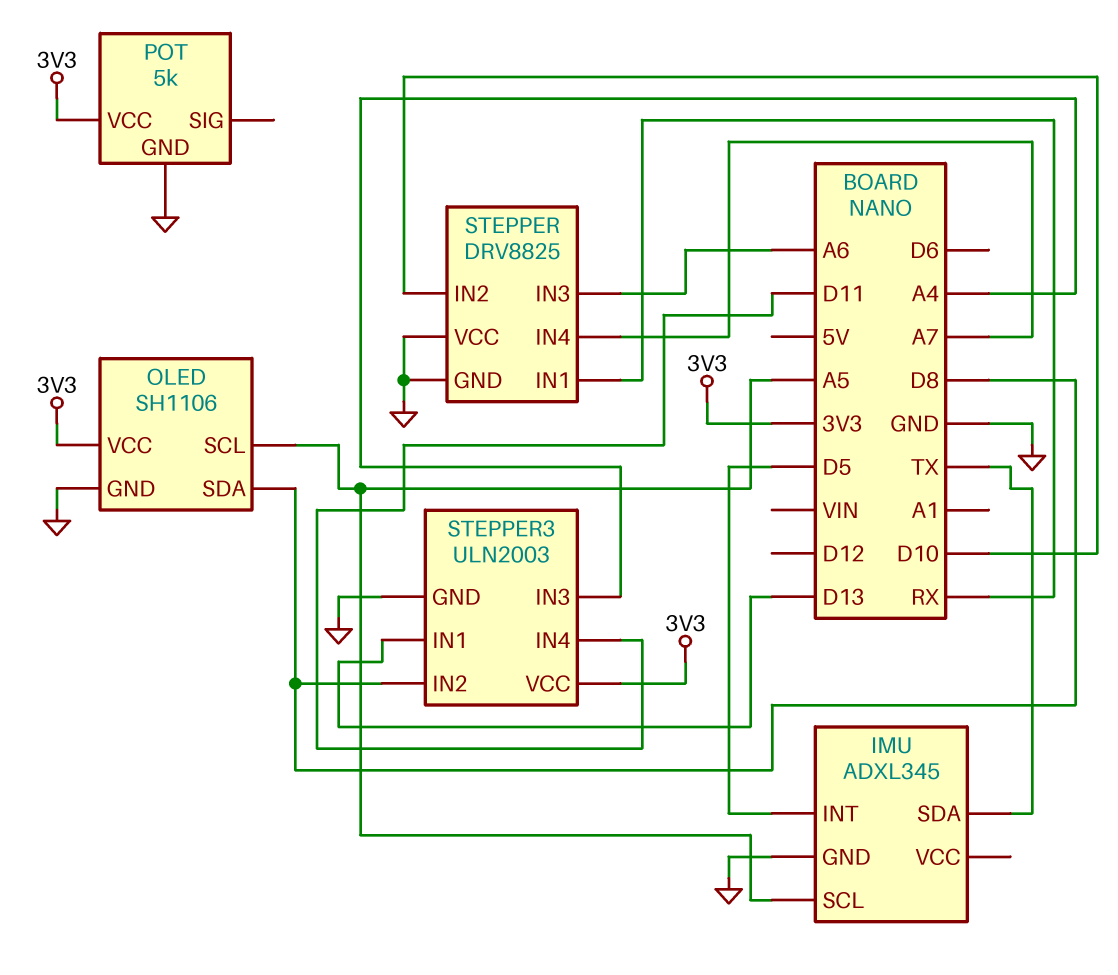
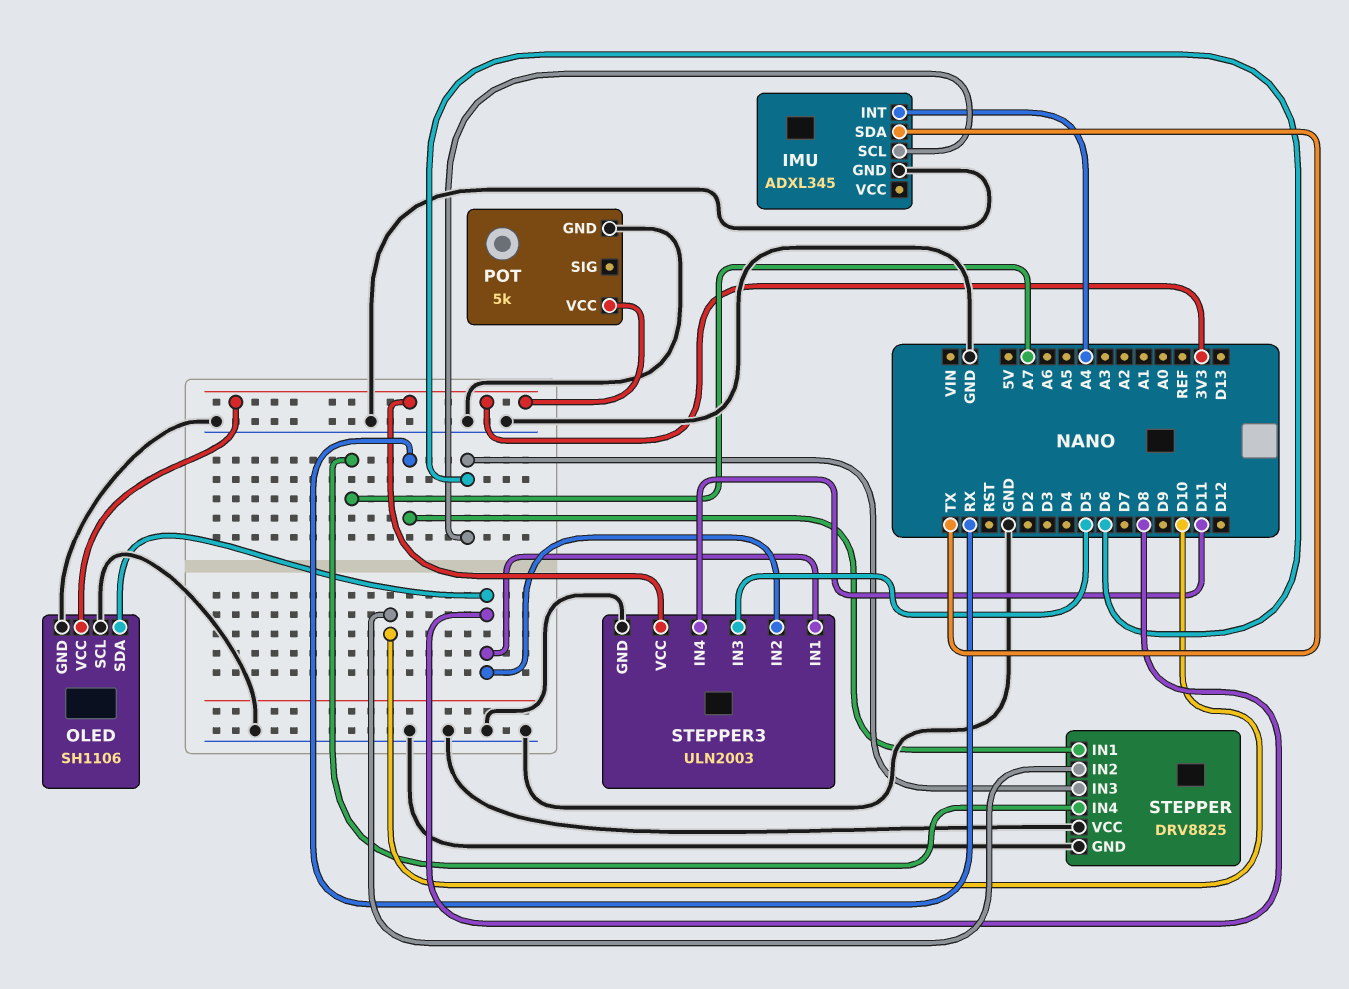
IMU pin INT: D5 -> A4
IMU pin SCL: A5 -> D6
OLED pin SCL: A5 -> GND
STEPPER pin IN3: A6 -> D6
STEPPER3 pin IN1: D13 -> D8
STEPPER3 pin IN3: A4 -> D5

